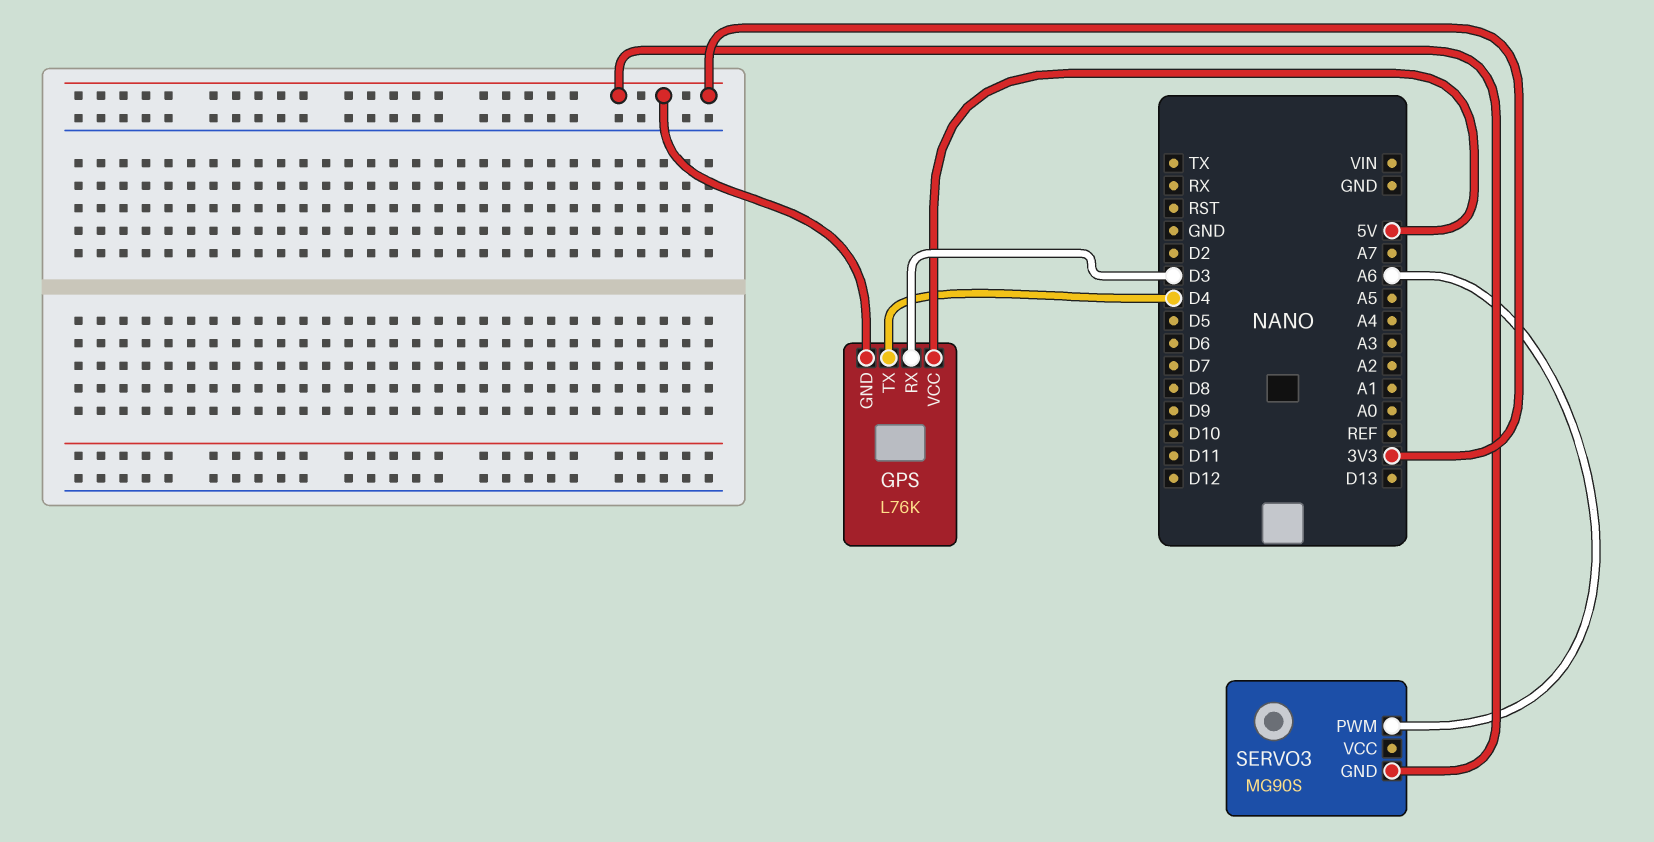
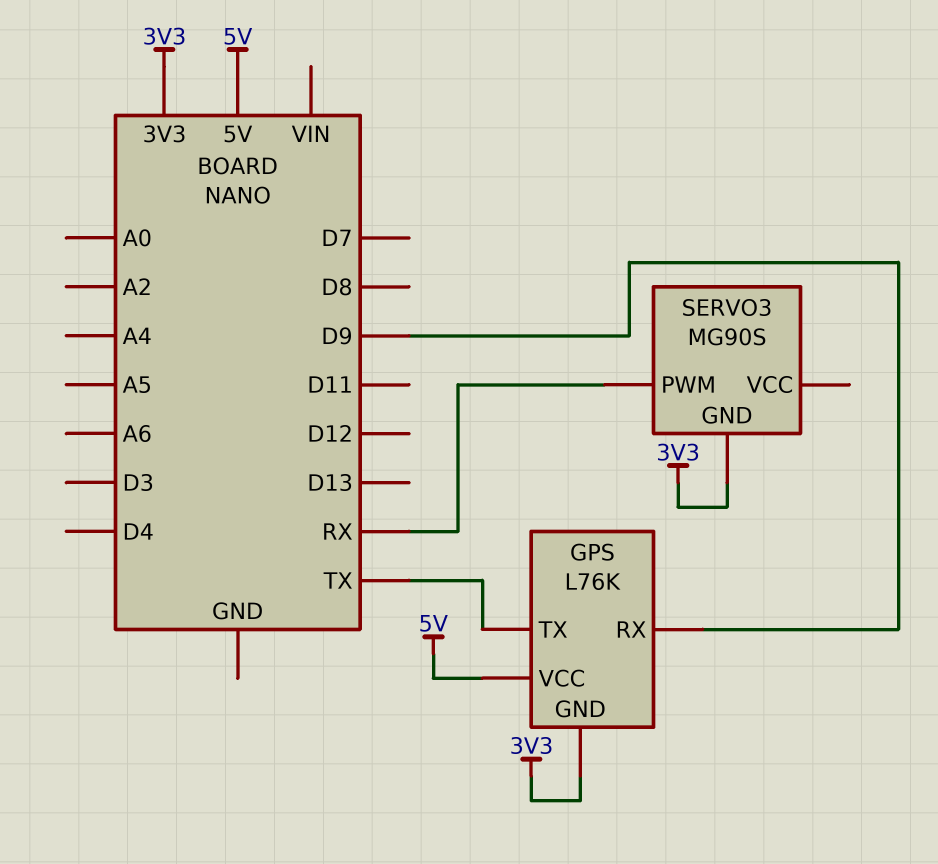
GPS pin RX: D3 -> D9
GPS pin TX: D4 -> TX
SERVO3 pin PWM: A6 -> RX

